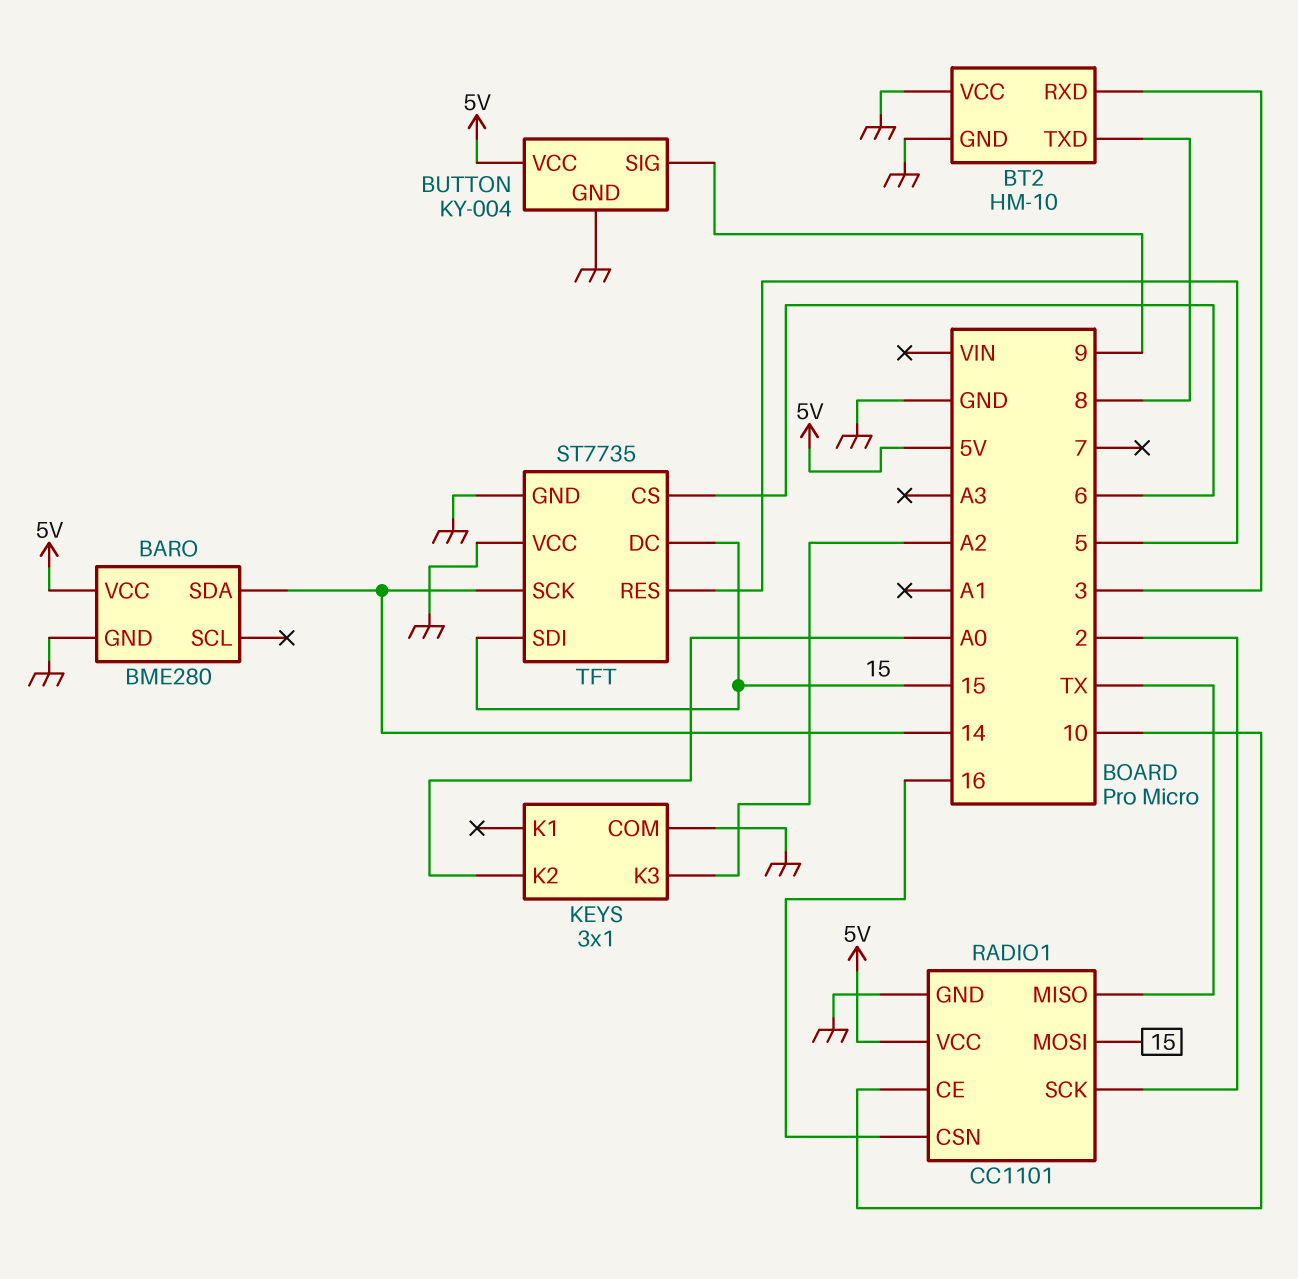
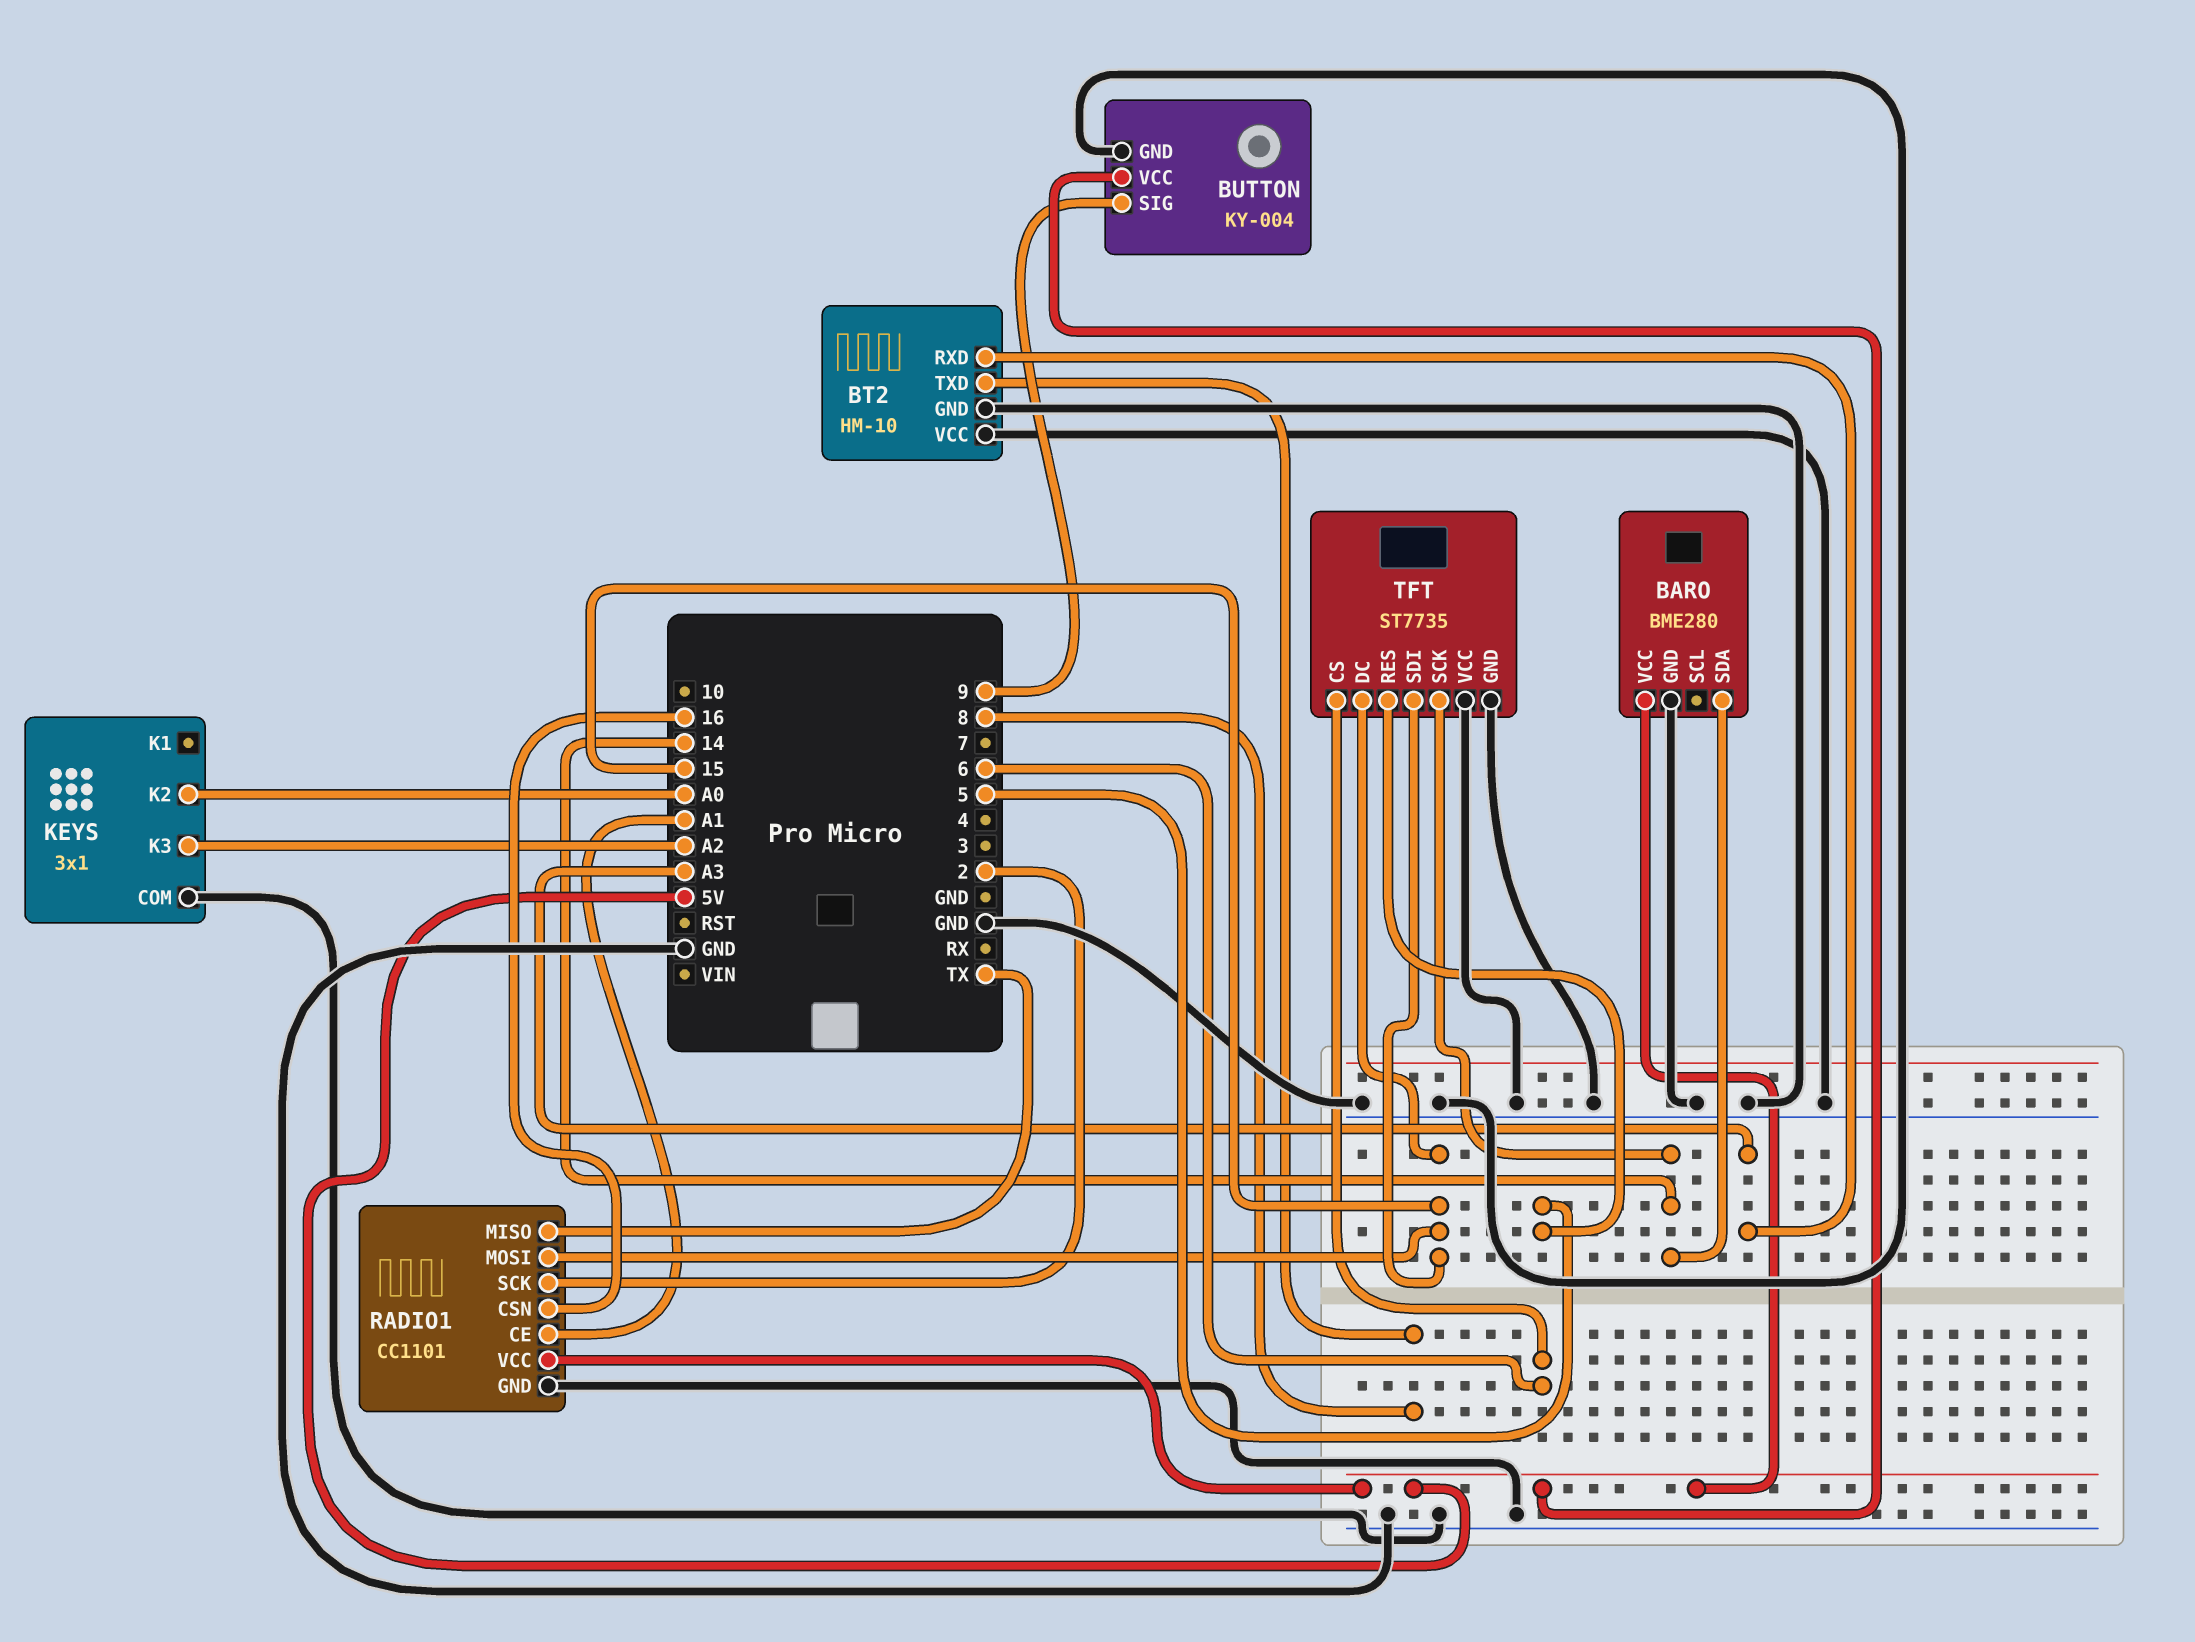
BT2 pin RXD: 3 -> A3
RADIO1 pin CE: 10 -> A1

